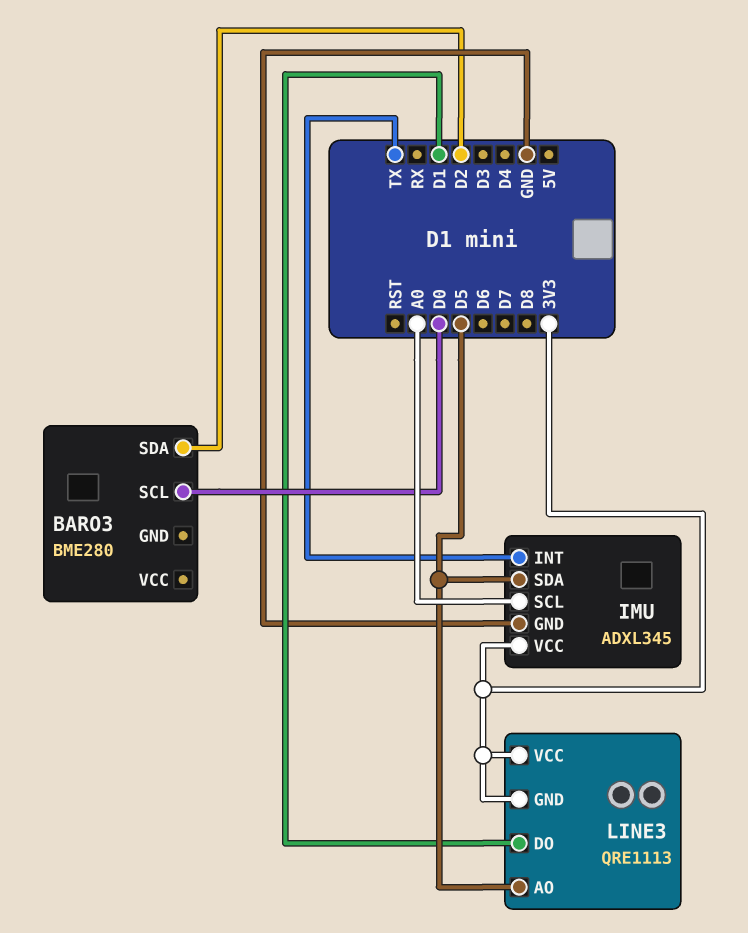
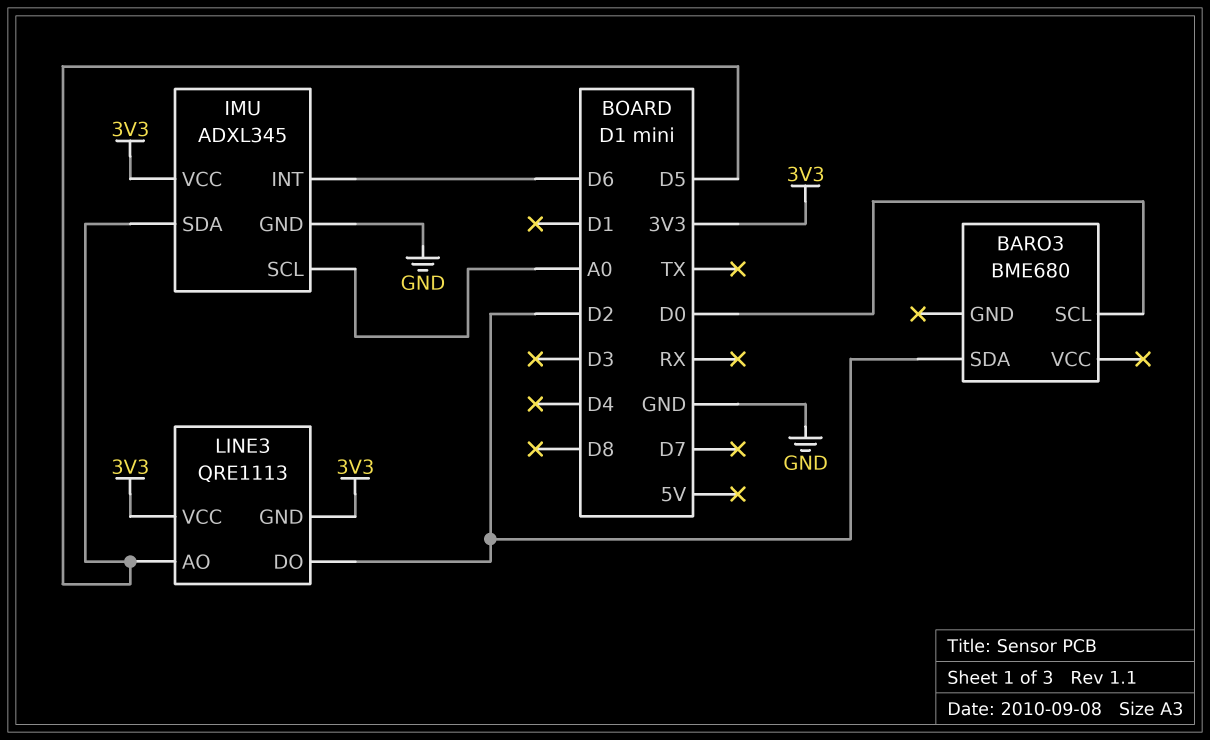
BARO3: BME280 -> BME680
IMU pin INT: TX -> D6
LINE3 pin DO: D1 -> D2

